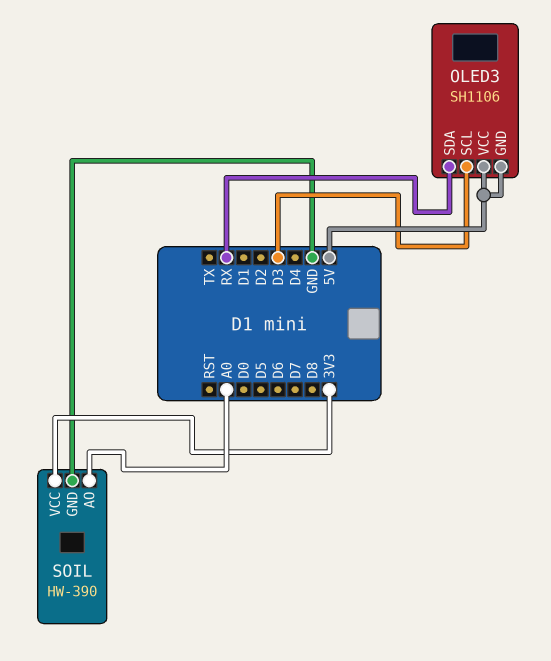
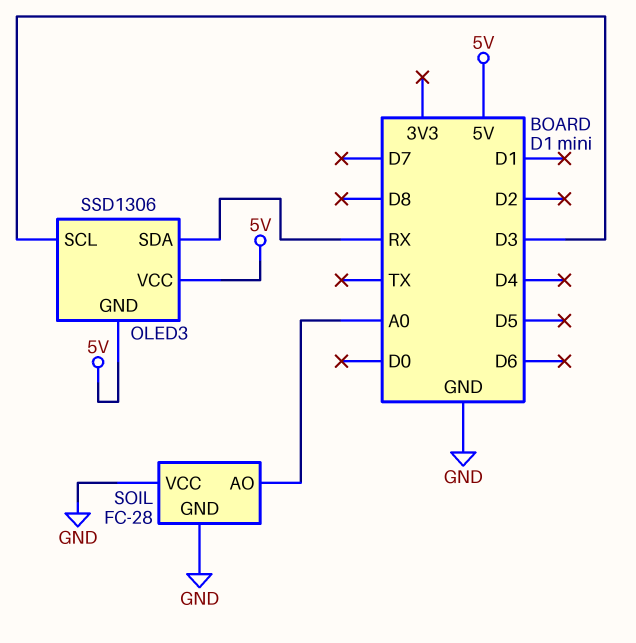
OLED3: SH1106 -> SSD1306
SOIL: HW-390 -> FC-28
SOIL pin VCC: 3V3 -> GND

